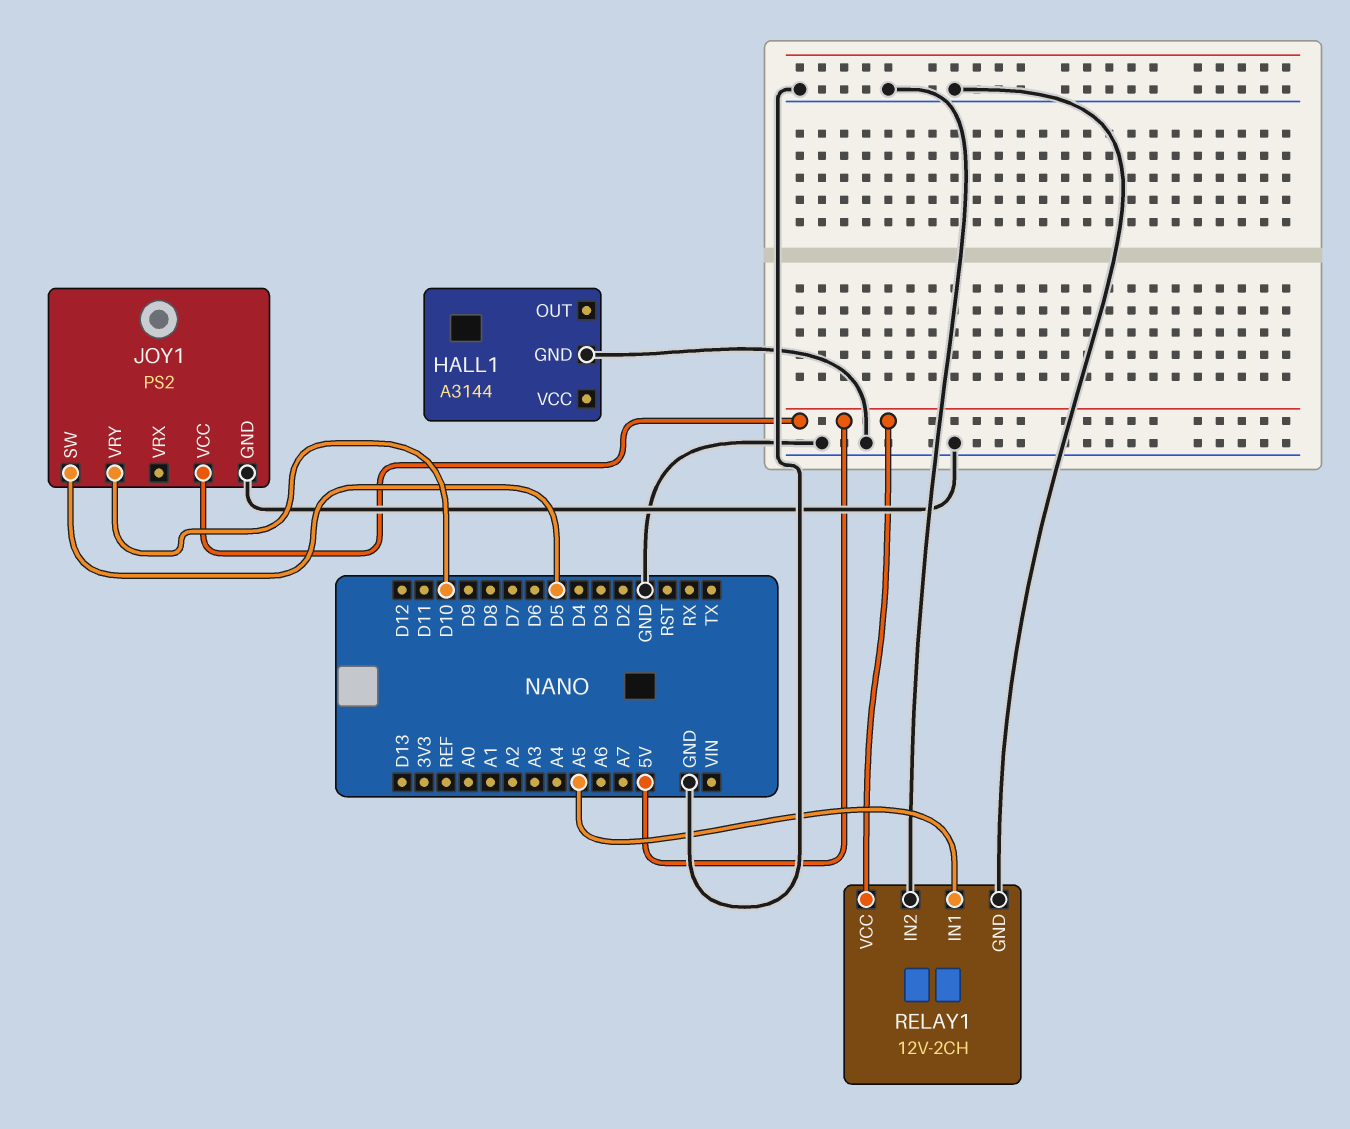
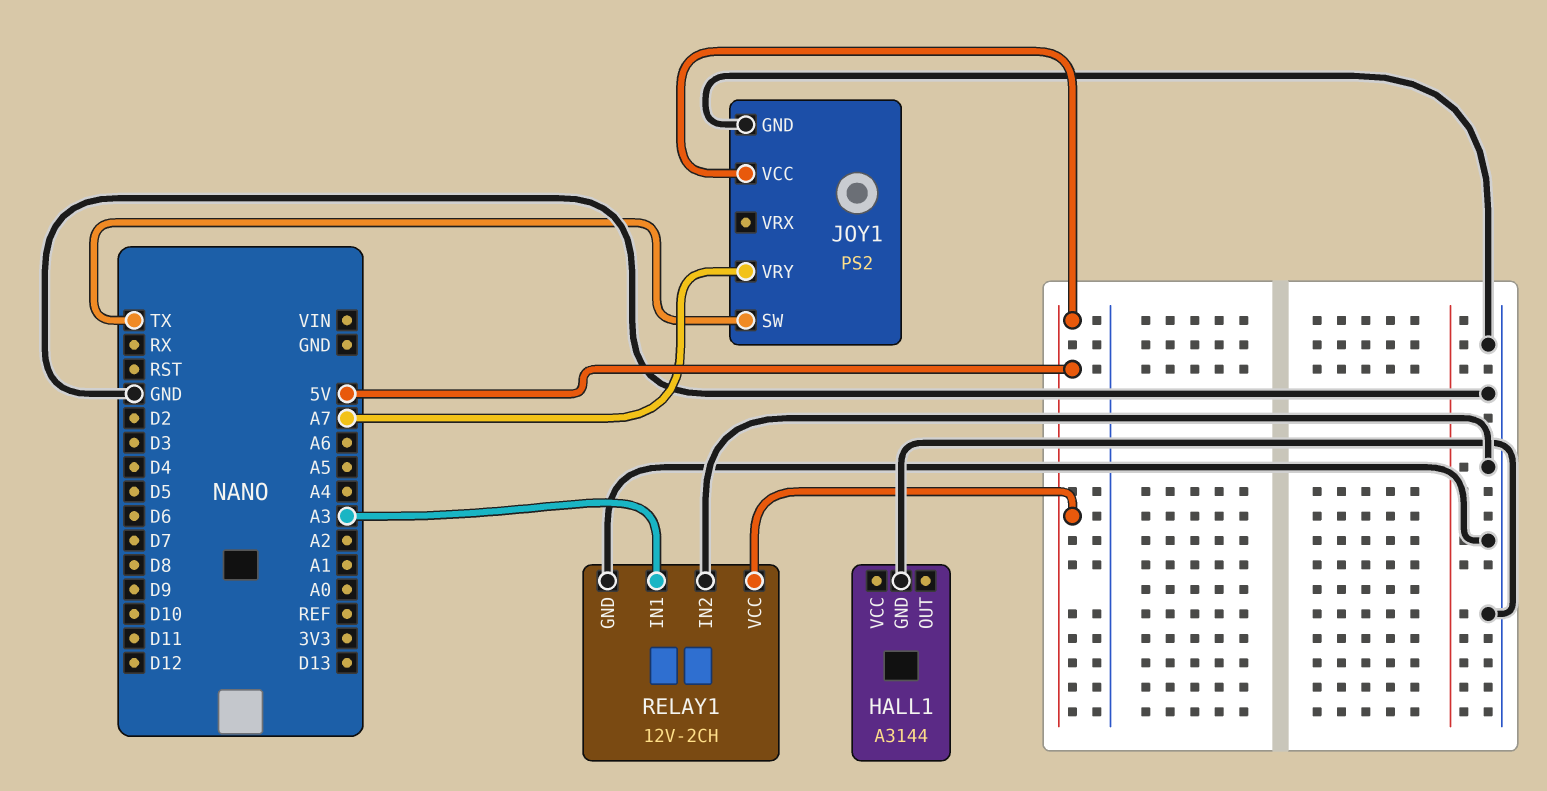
JOY1 pin SW: D5 -> TX
JOY1 pin VRY: D10 -> A7
RELAY1 pin IN1: A5 -> A3

